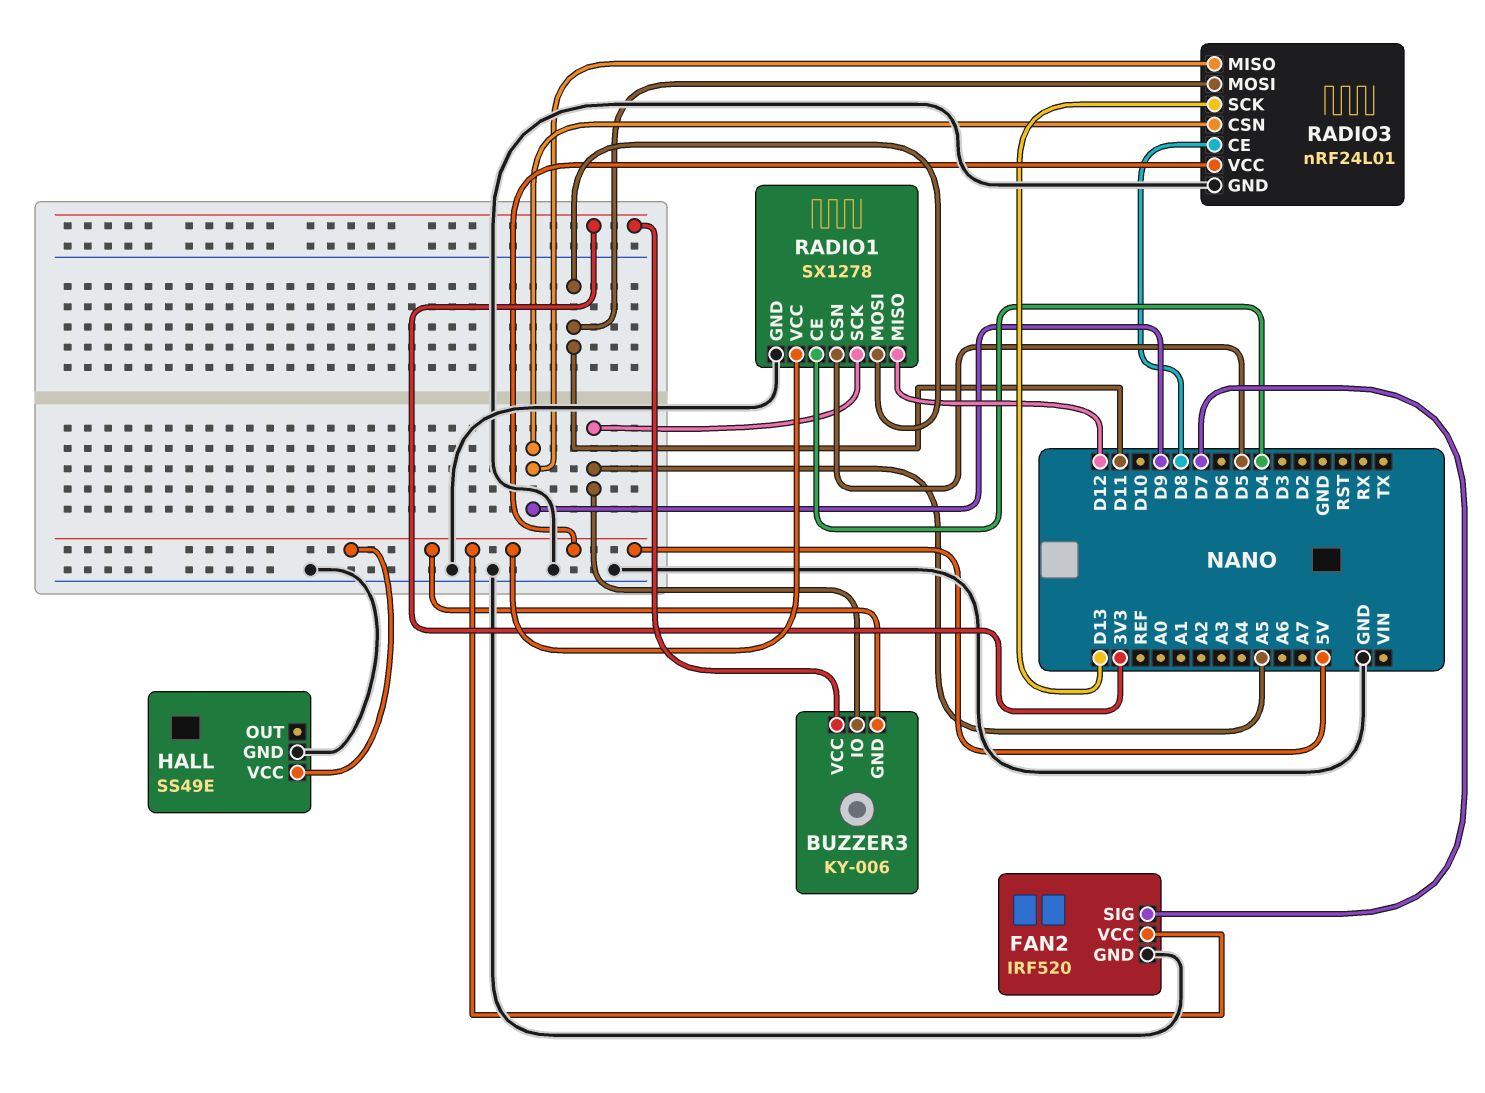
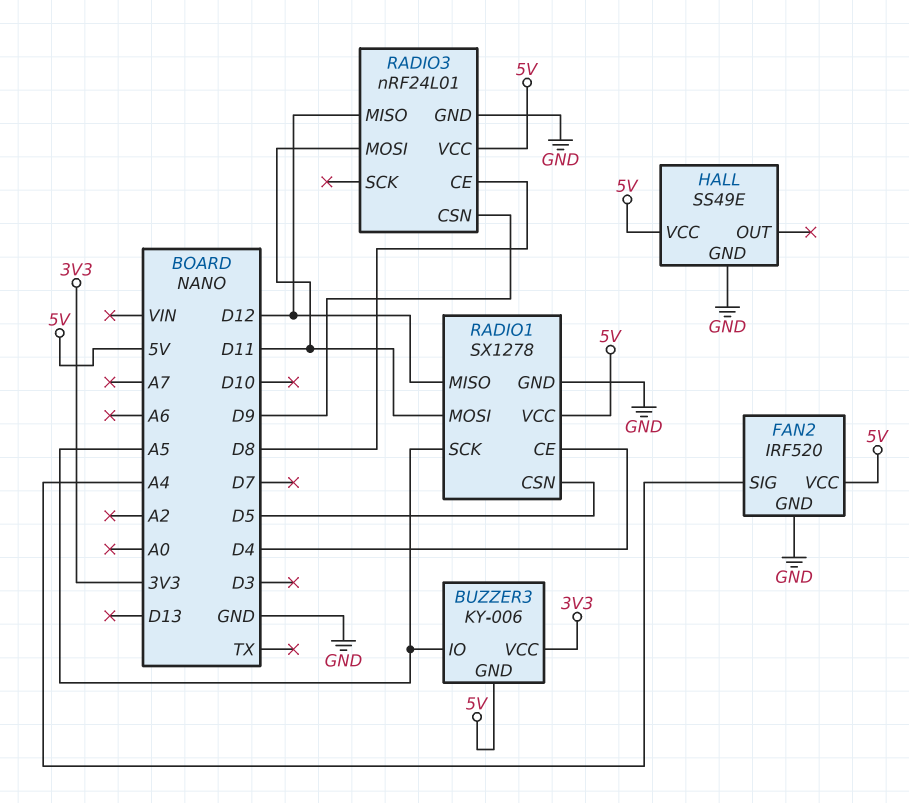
FAN2 pin SIG: D7 -> A4
RADIO3 pin MISO: D9 -> D12
RADIO3 pin SCK: D13 -> none

